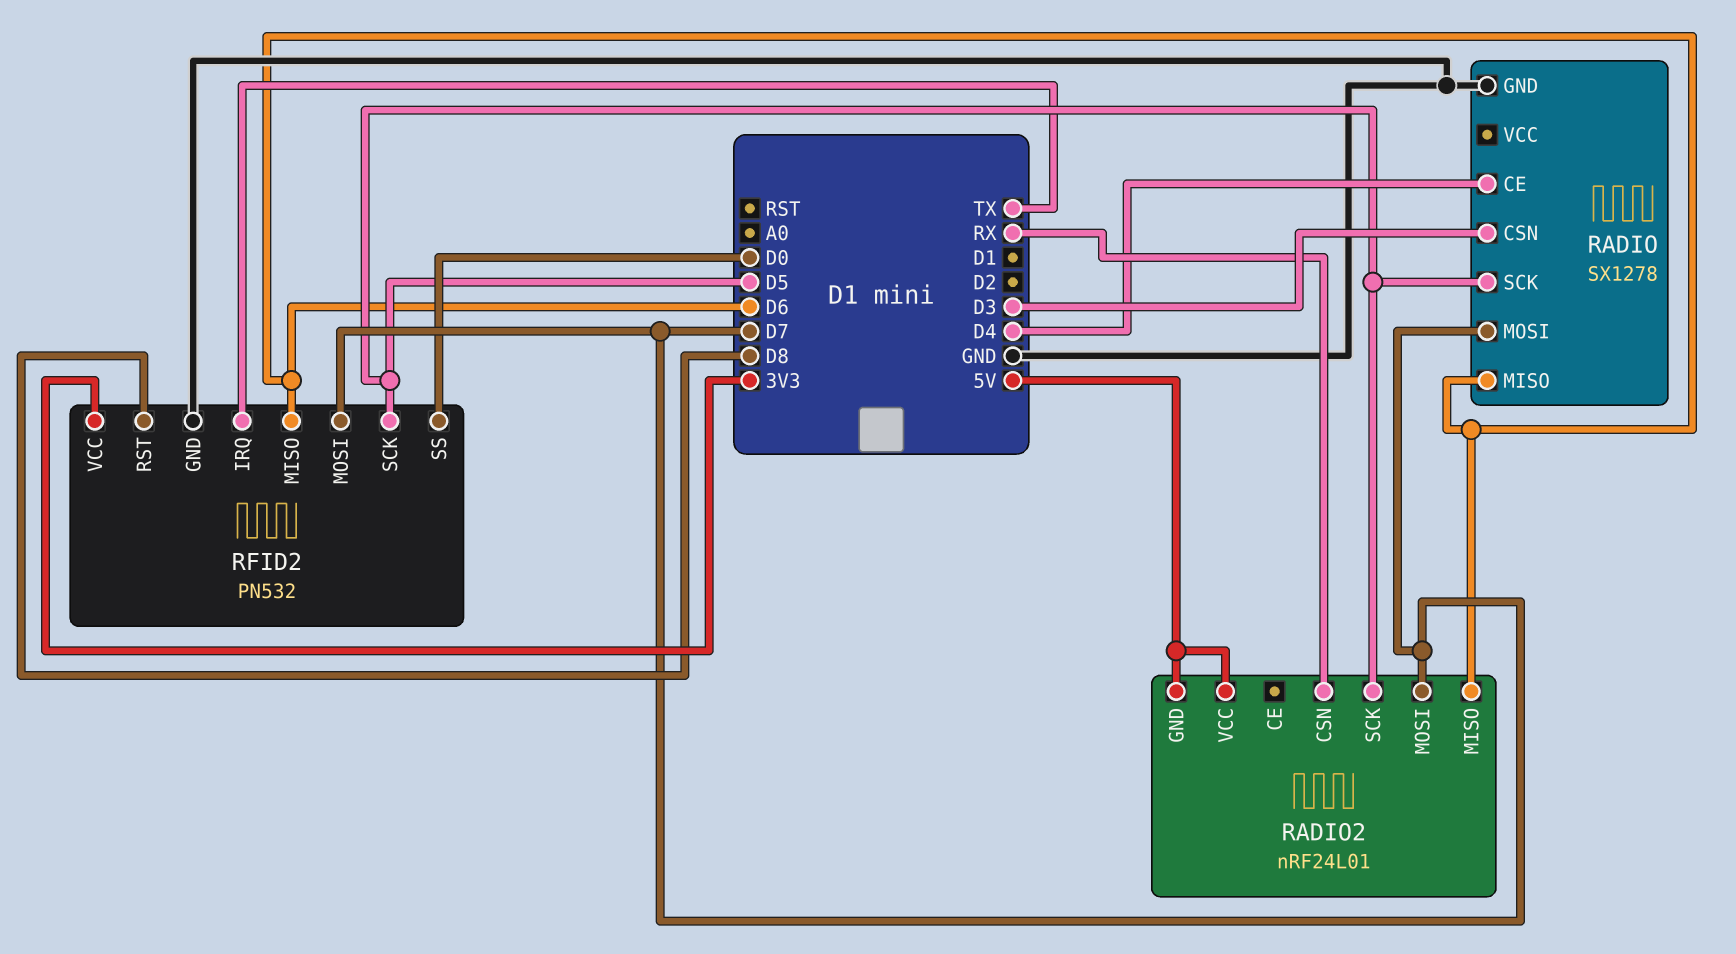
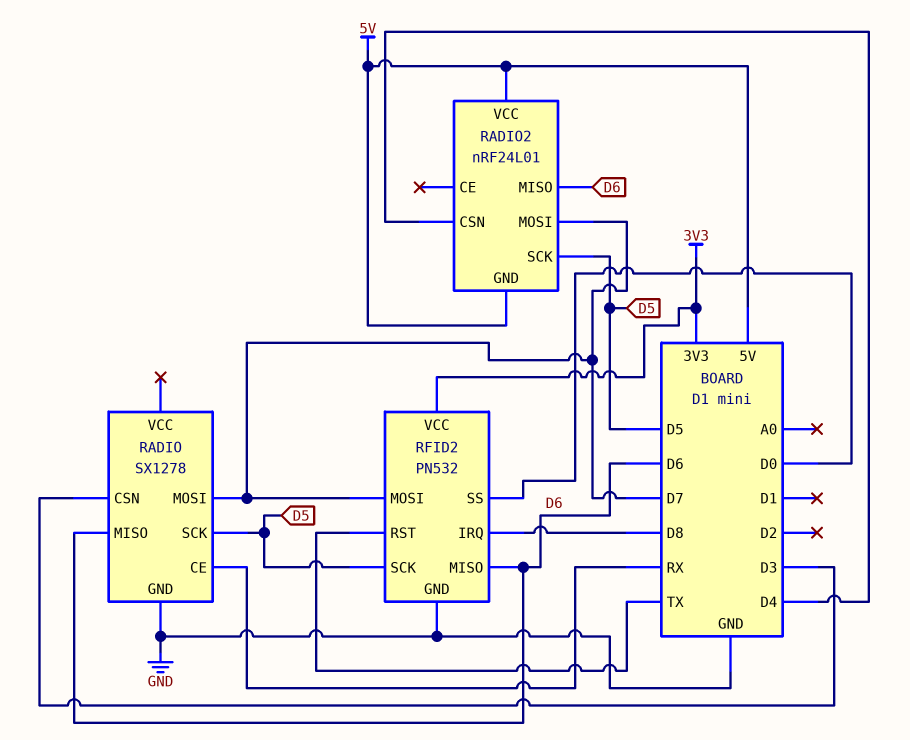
RADIO pin CE: D4 -> RX
RADIO2 pin CSN: RX -> D4
RFID2 pin IRQ: TX -> D8
RFID2 pin RST: D8 -> TX

